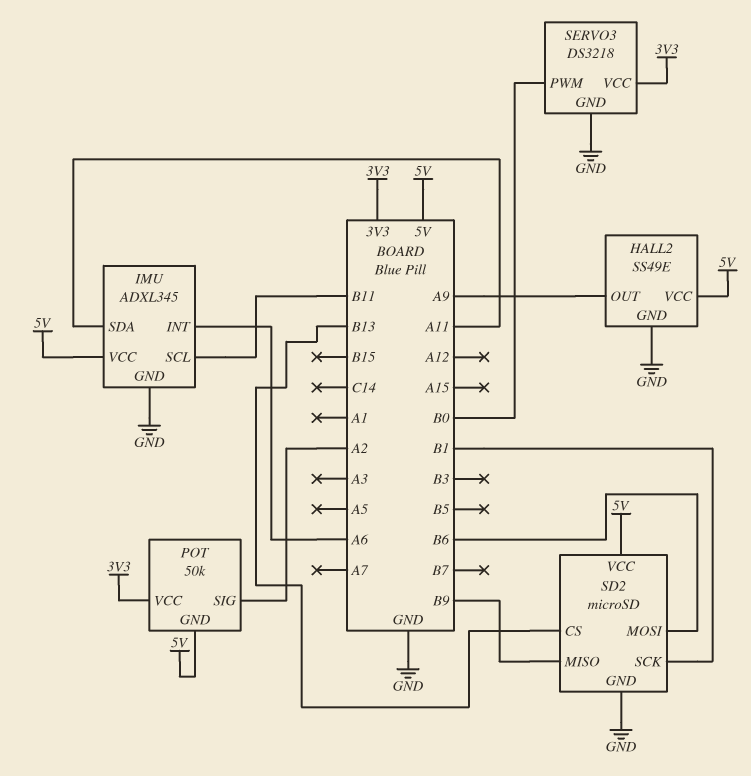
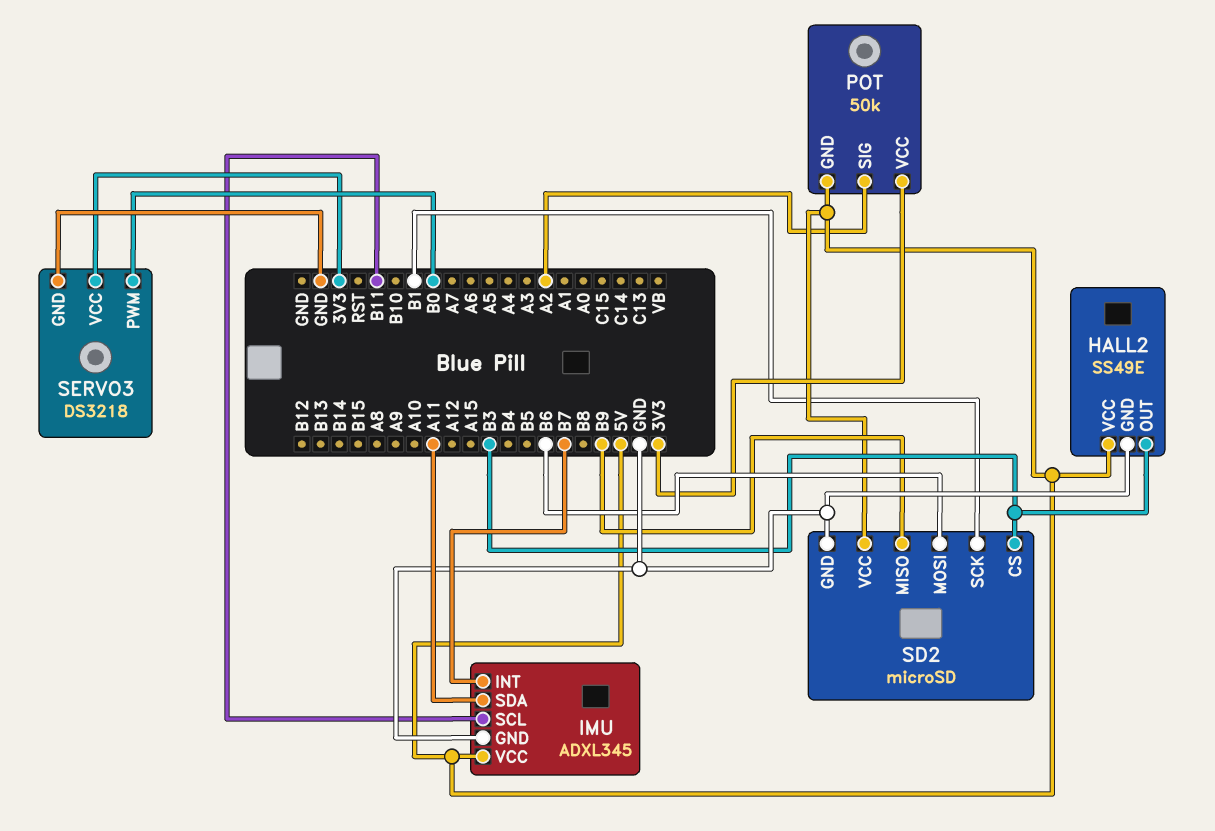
HALL2 pin OUT: A9 -> B3
IMU pin INT: A6 -> B7
SD2 pin CS: B13 -> B3

